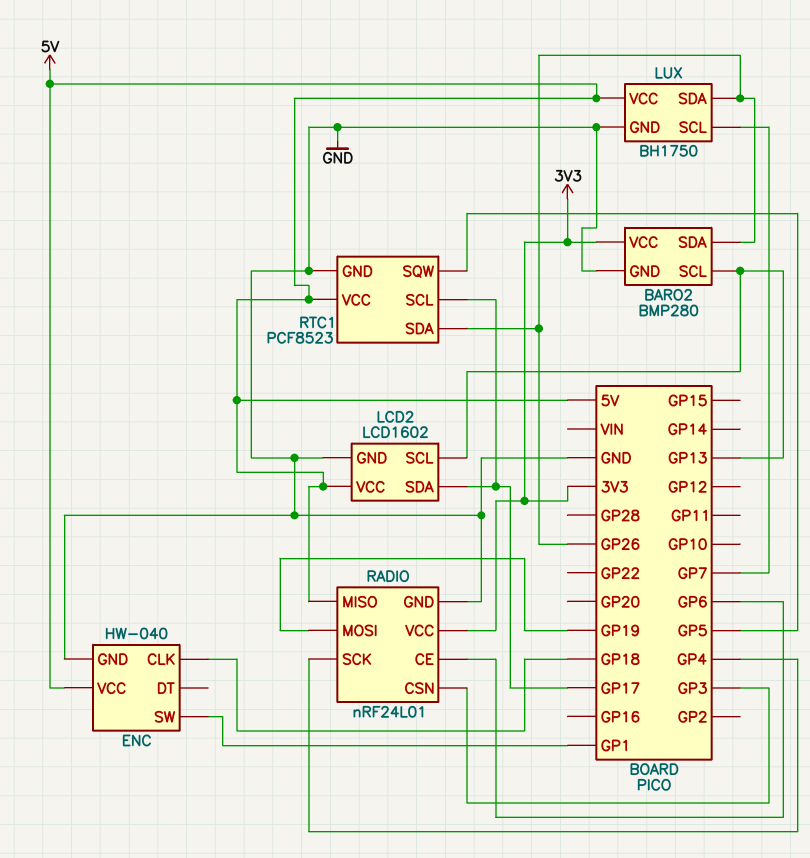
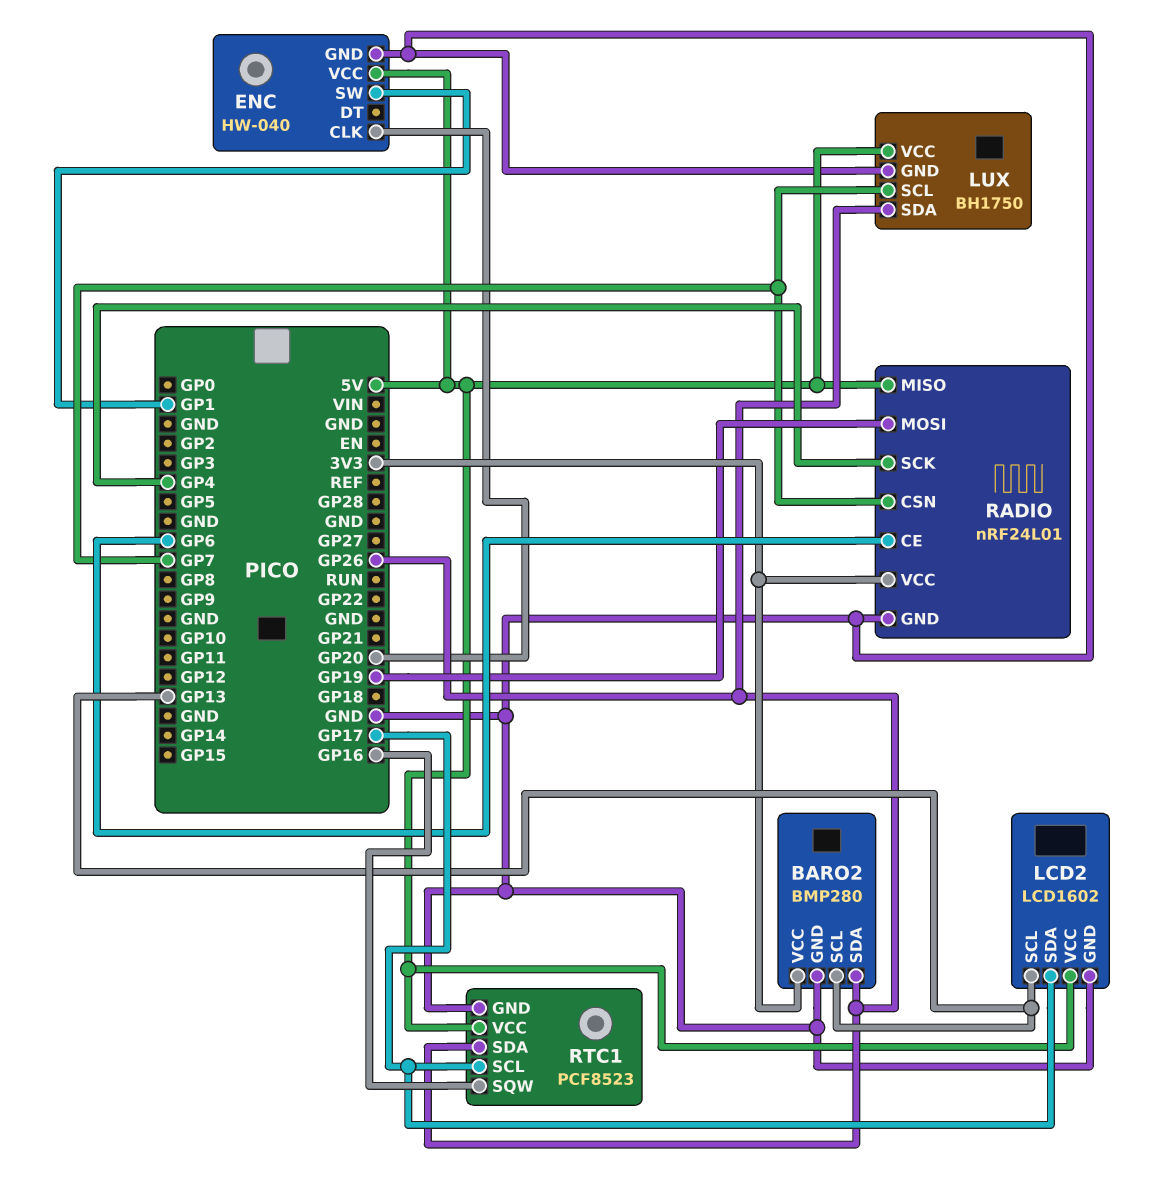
ENC pin CLK: GP18 -> GP20
RADIO pin CSN: GP3 -> GP7
RTC1 pin SQW: GP5 -> GP16

